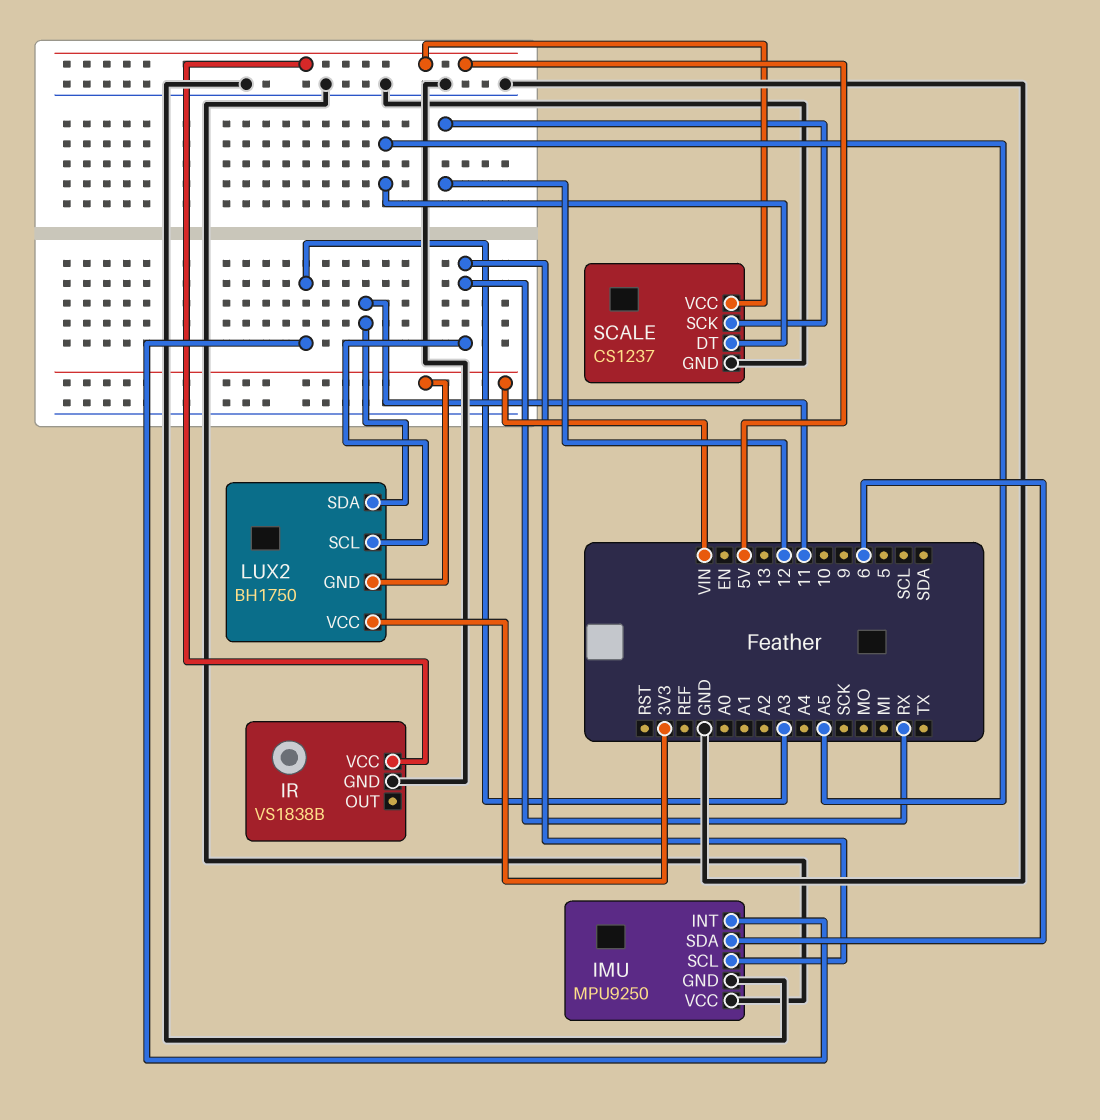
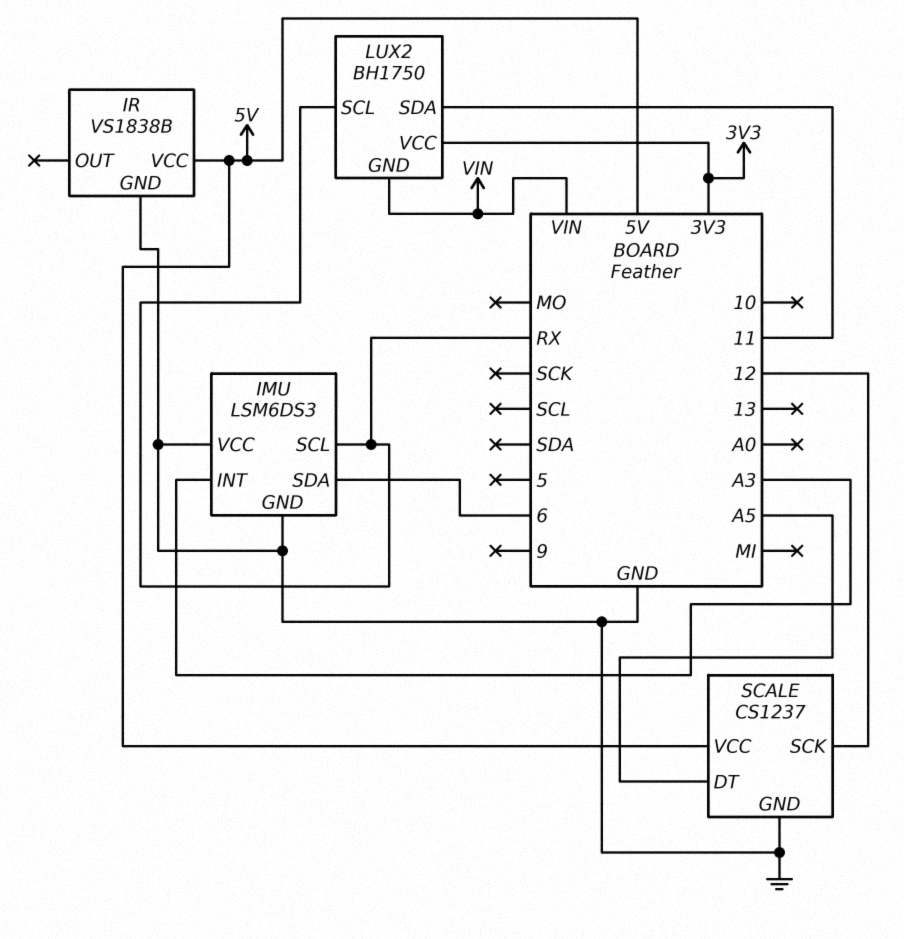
IMU: MPU9250 -> LSM6DS3

